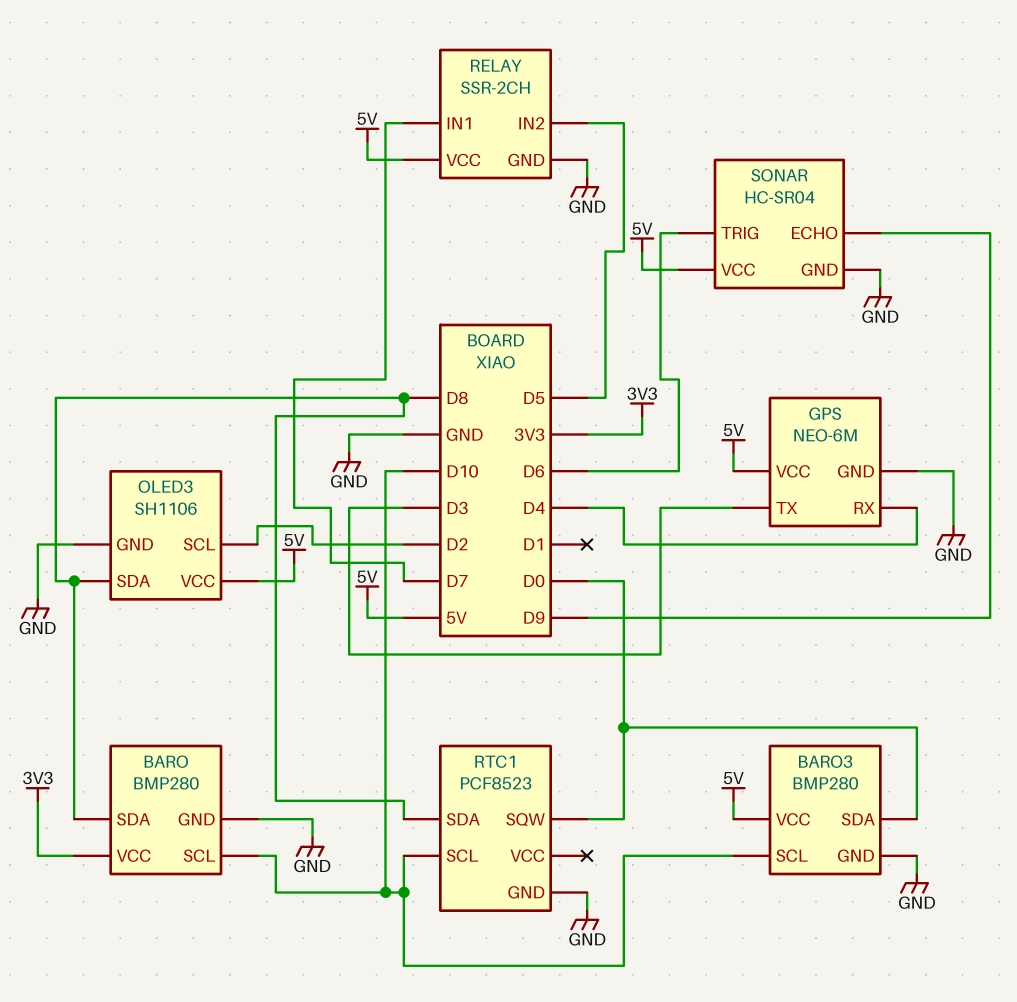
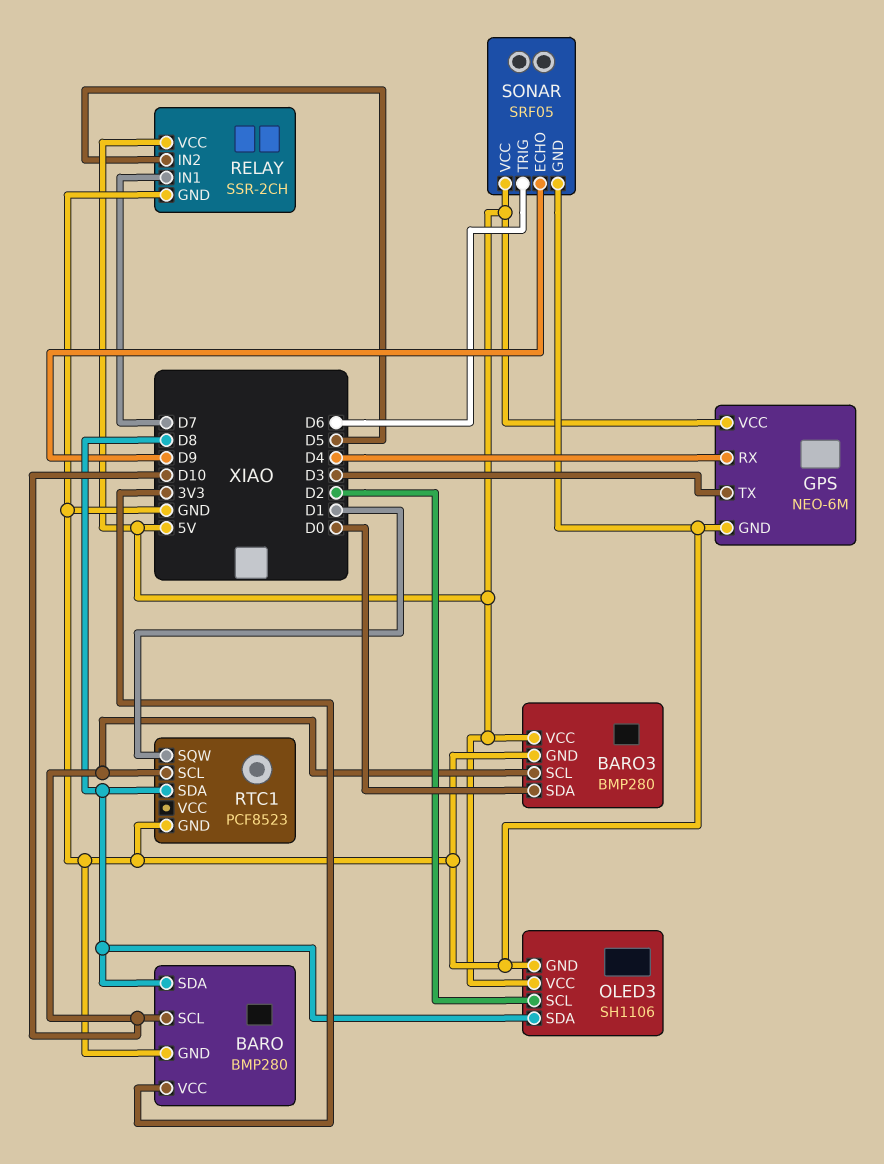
RTC1 pin SQW: D0 -> D1
SONAR: HC-SR04 -> SRF05

